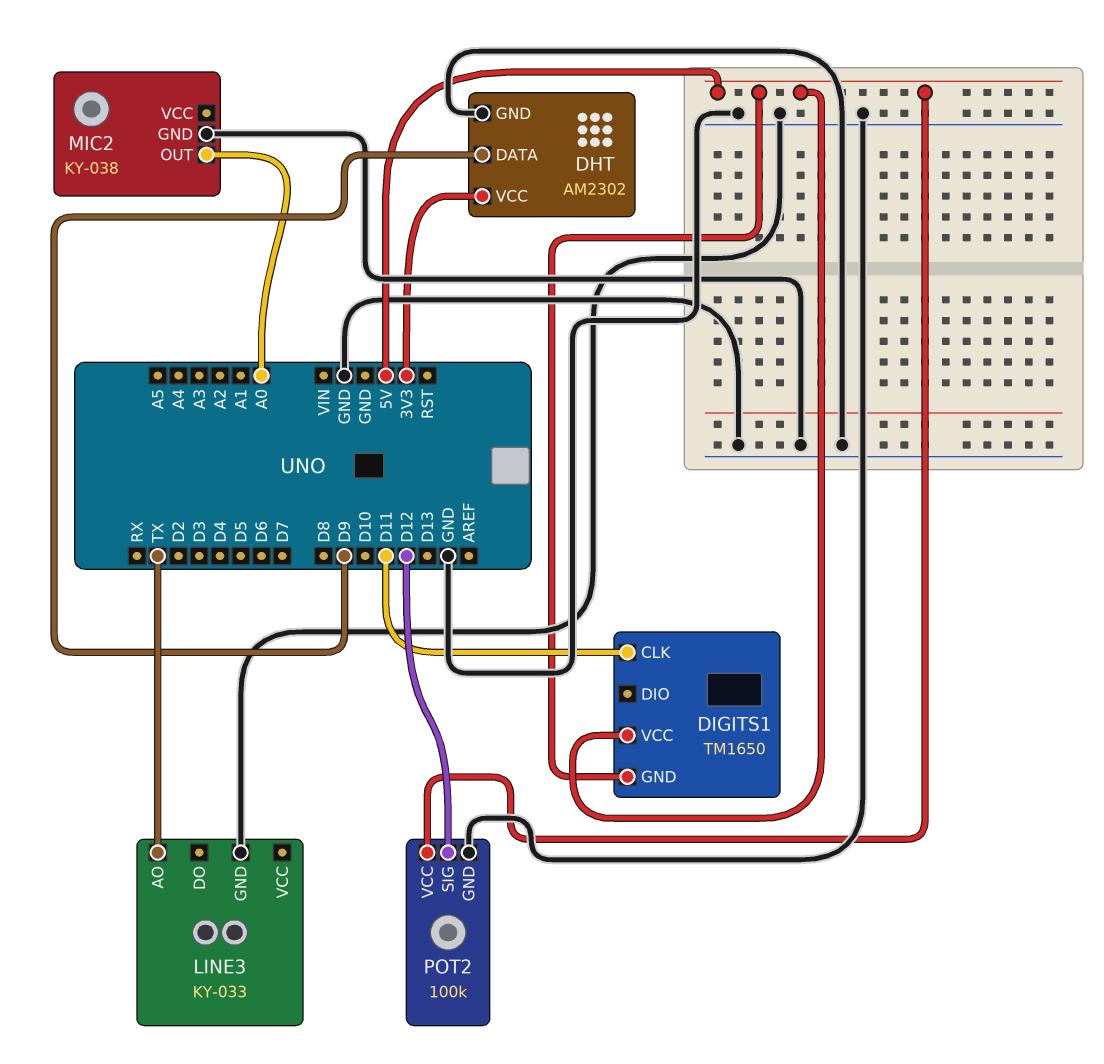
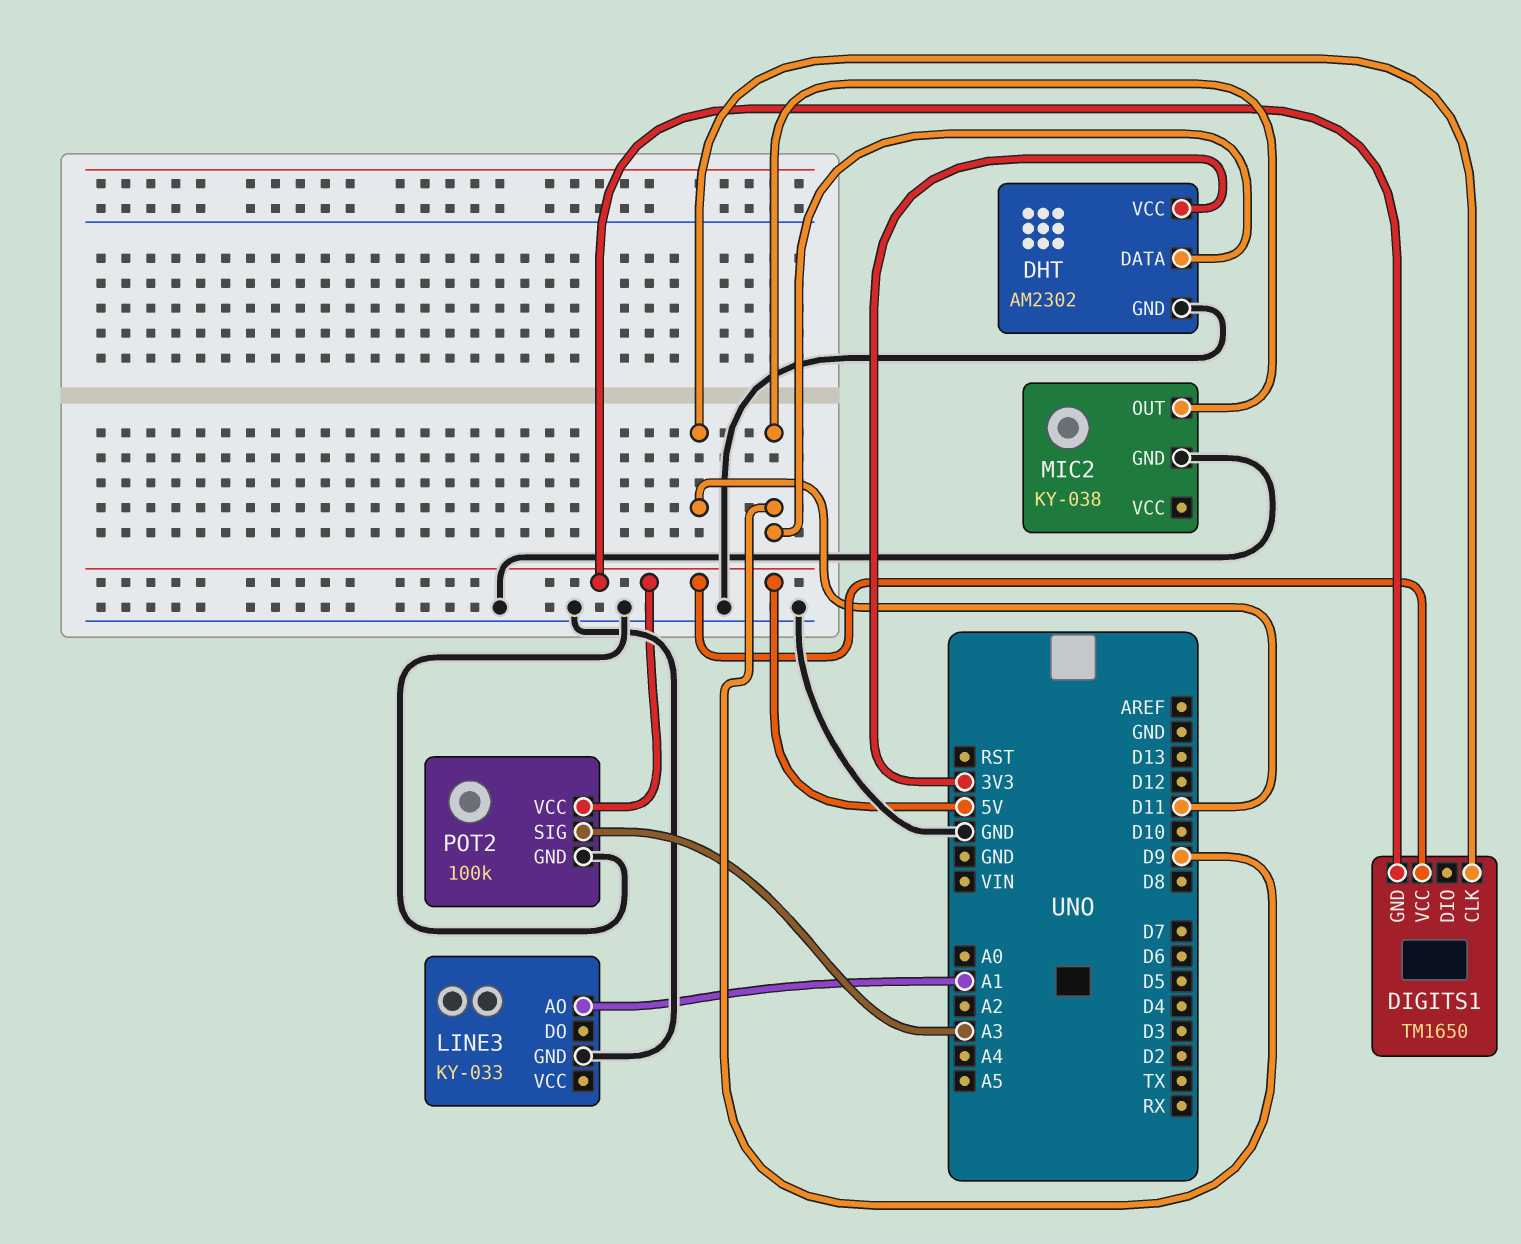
LINE3 pin AO: TX -> A1
MIC2 pin OUT: A0 -> D9
POT2 pin SIG: D12 -> A3

